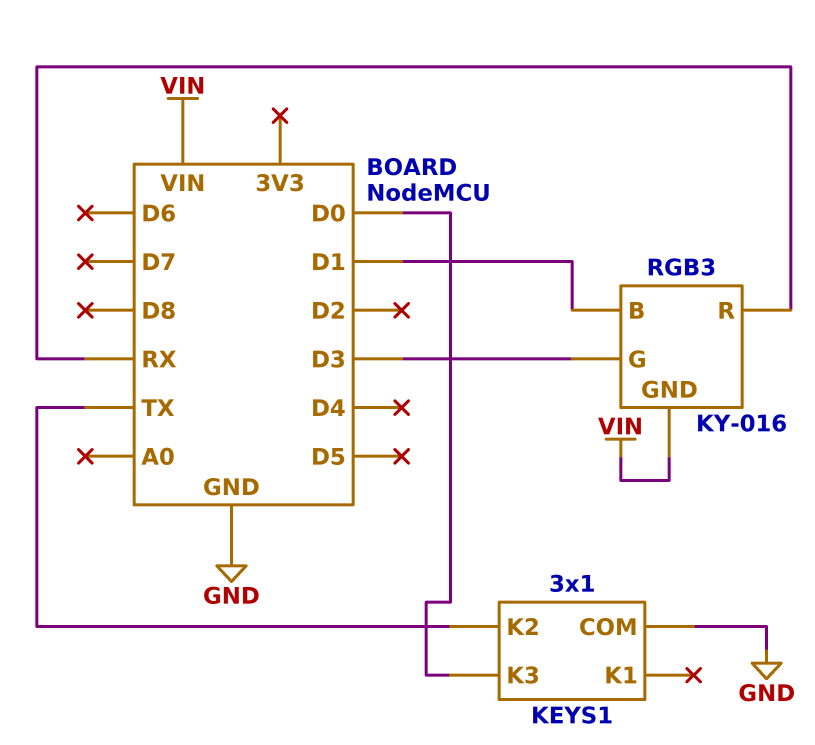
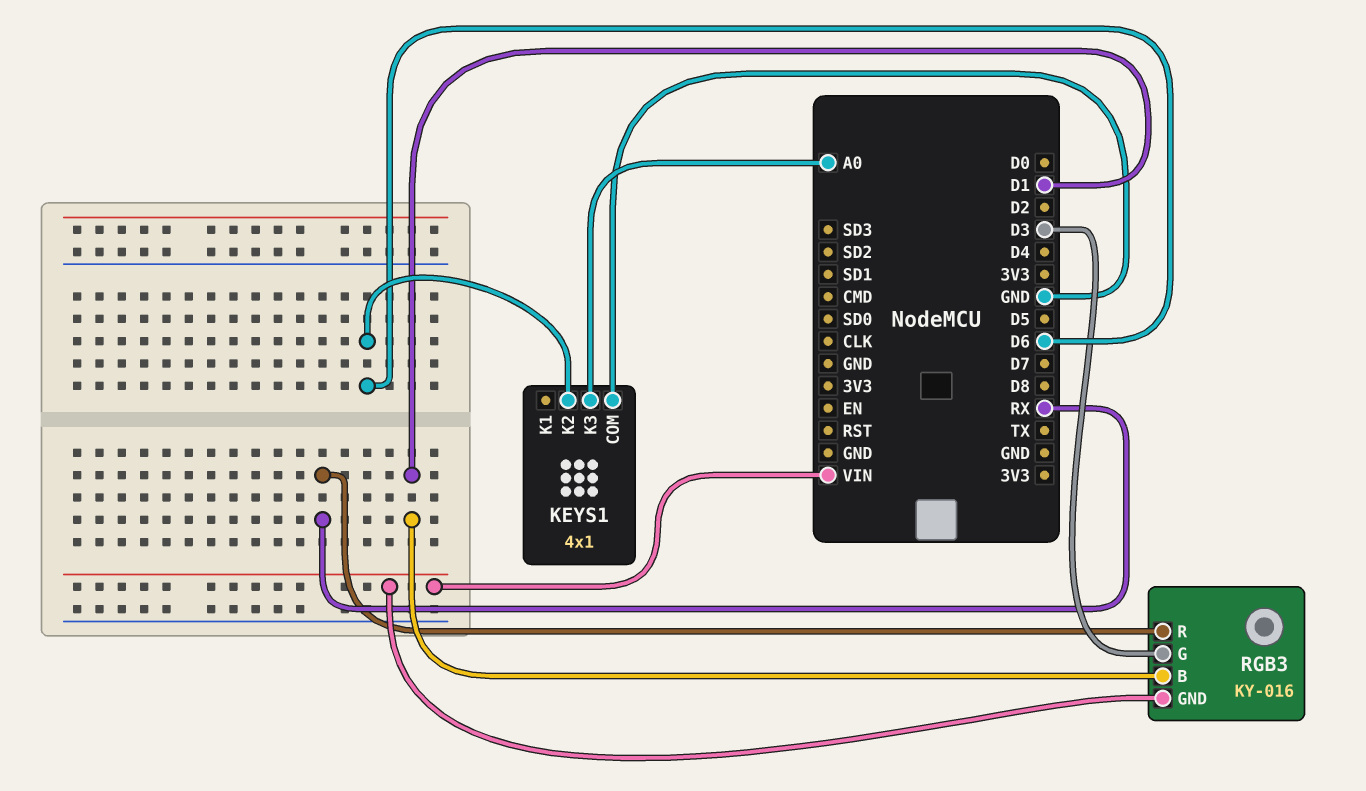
KEYS1: 3x1 -> 4x1
KEYS1 pin K2: TX -> D6
KEYS1 pin K3: D0 -> A0

